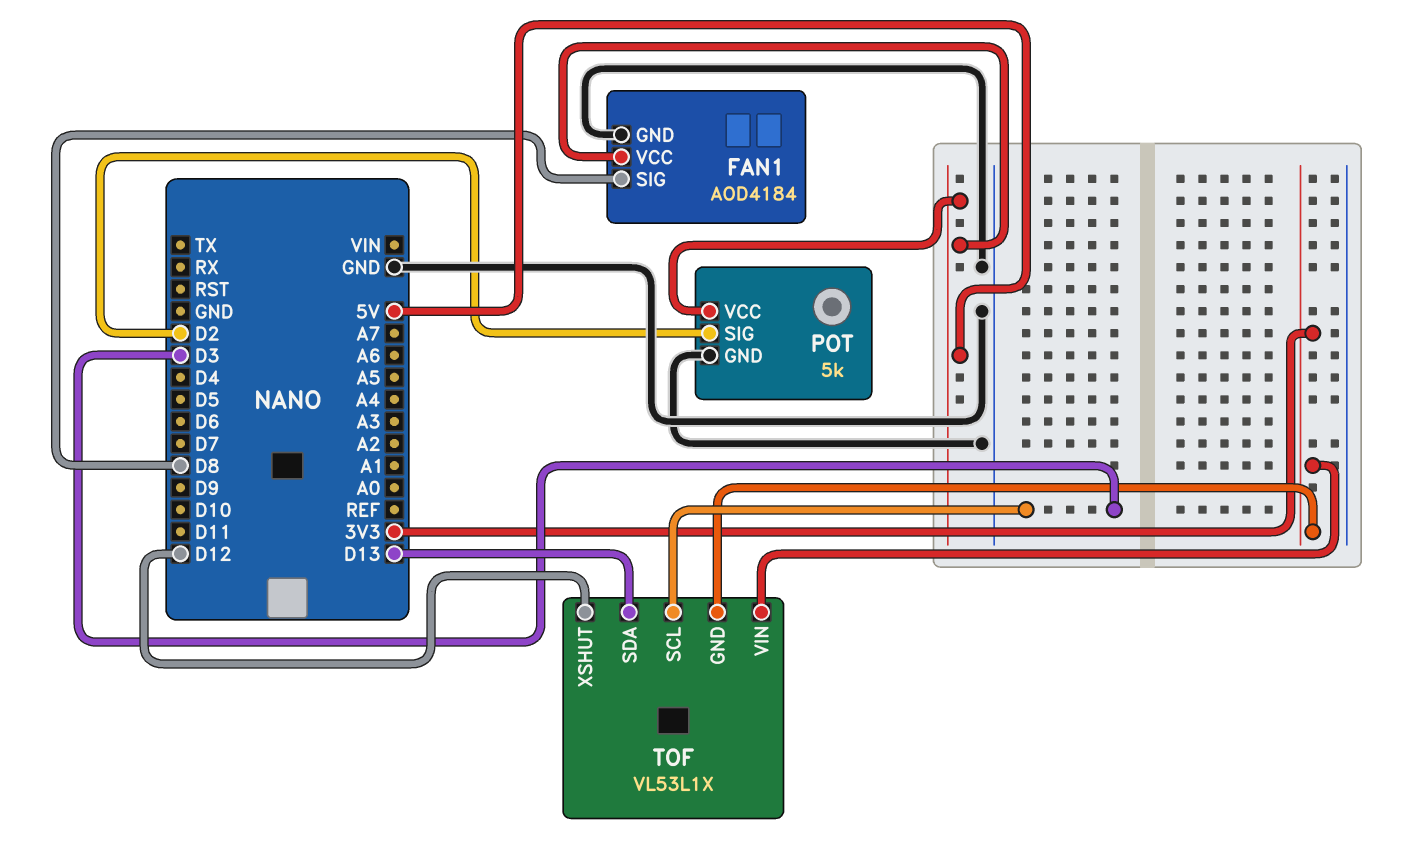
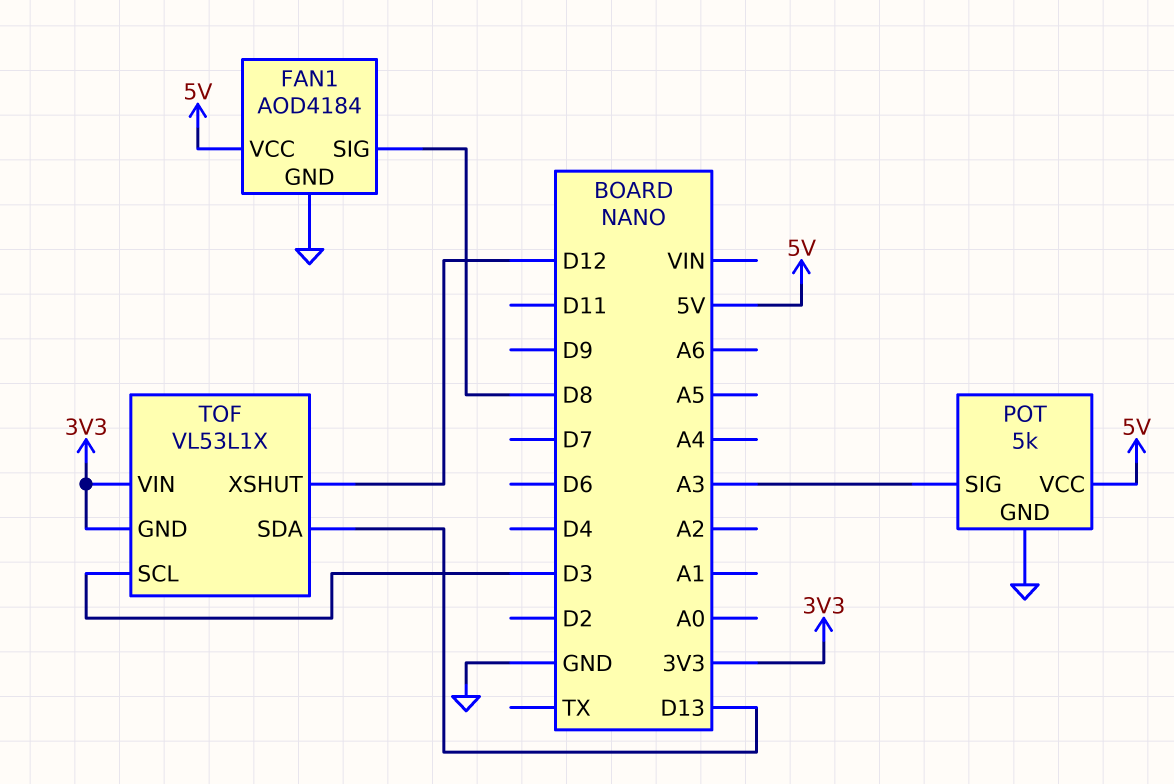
POT pin SIG: D2 -> A3

